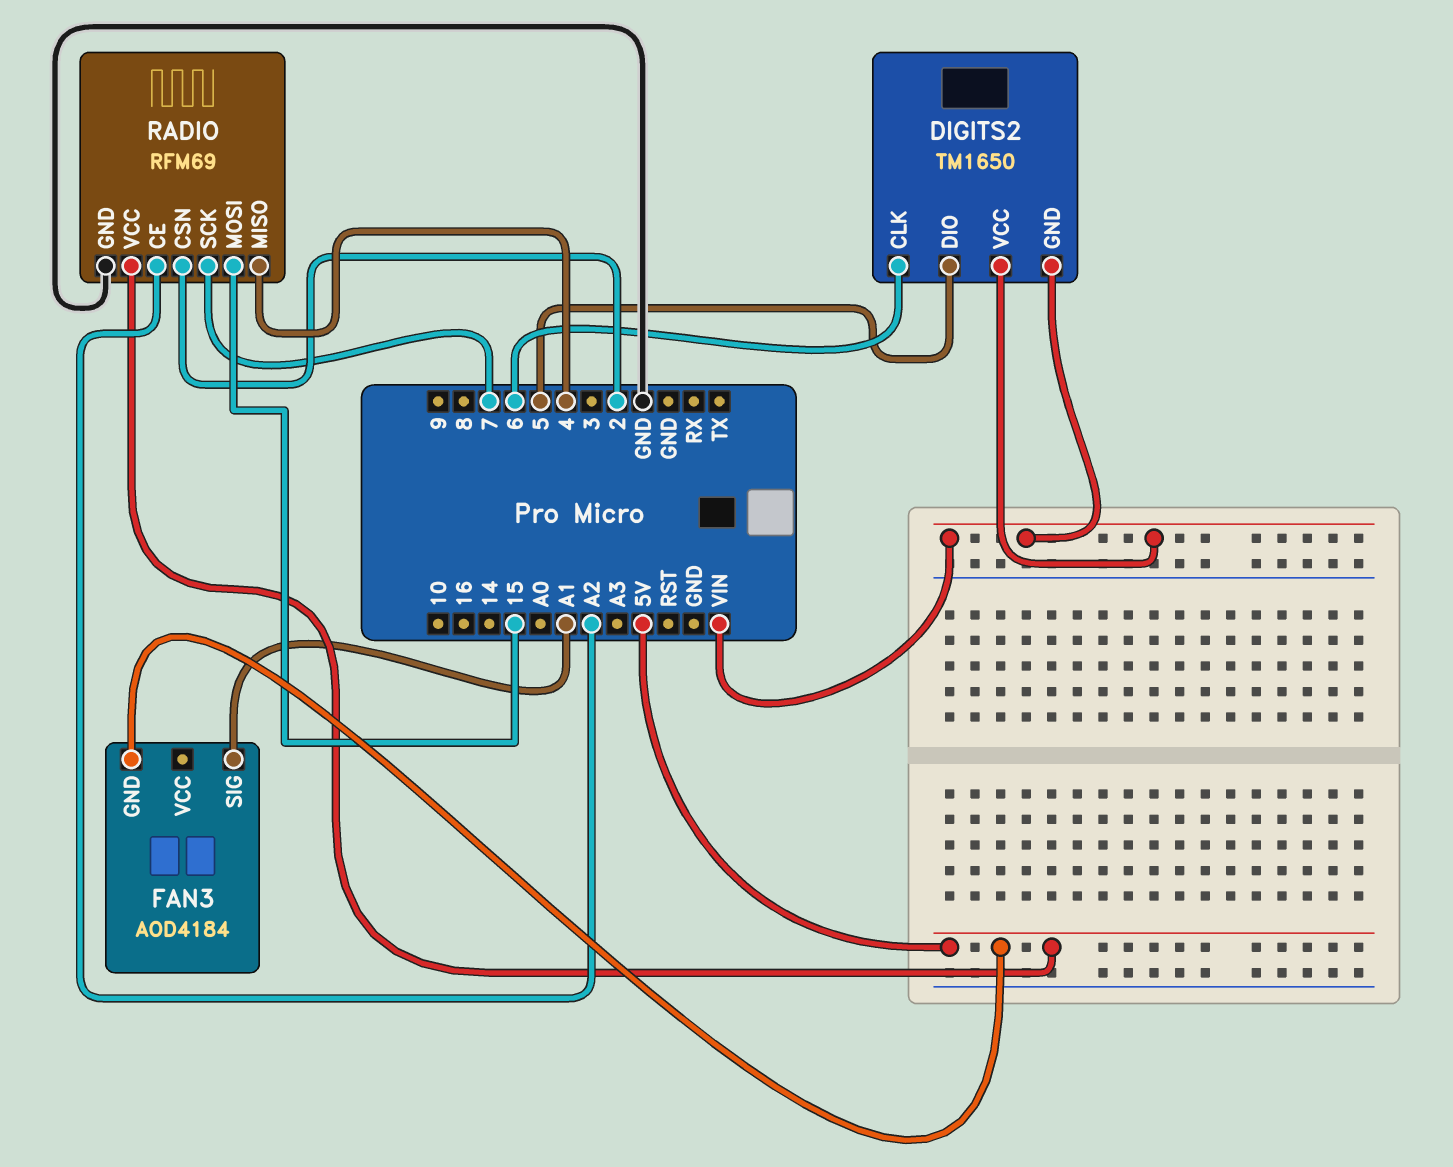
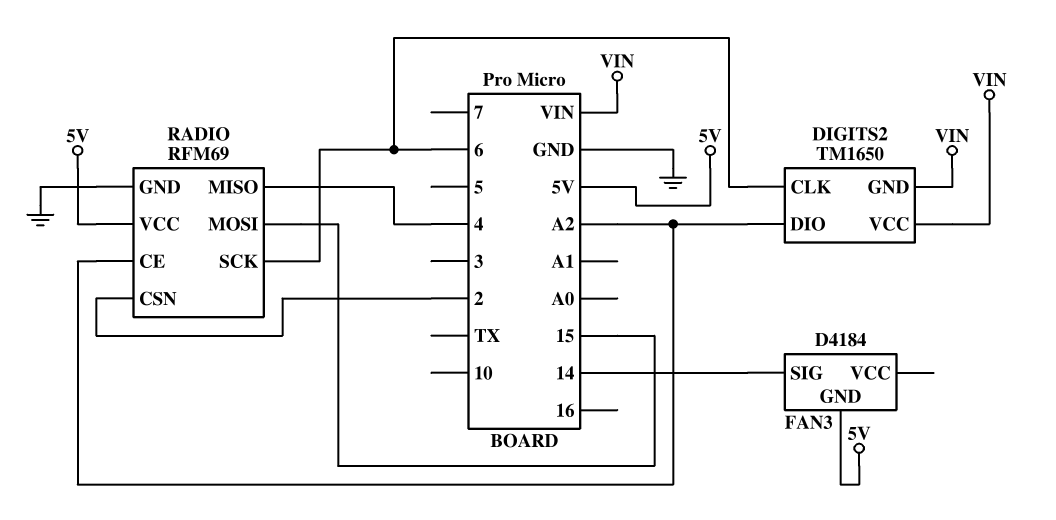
DIGITS2 pin DIO: 5 -> A2
FAN3: AOD4184 -> D4184
FAN3 pin SIG: A1 -> 14
RADIO pin SCK: 7 -> 6

